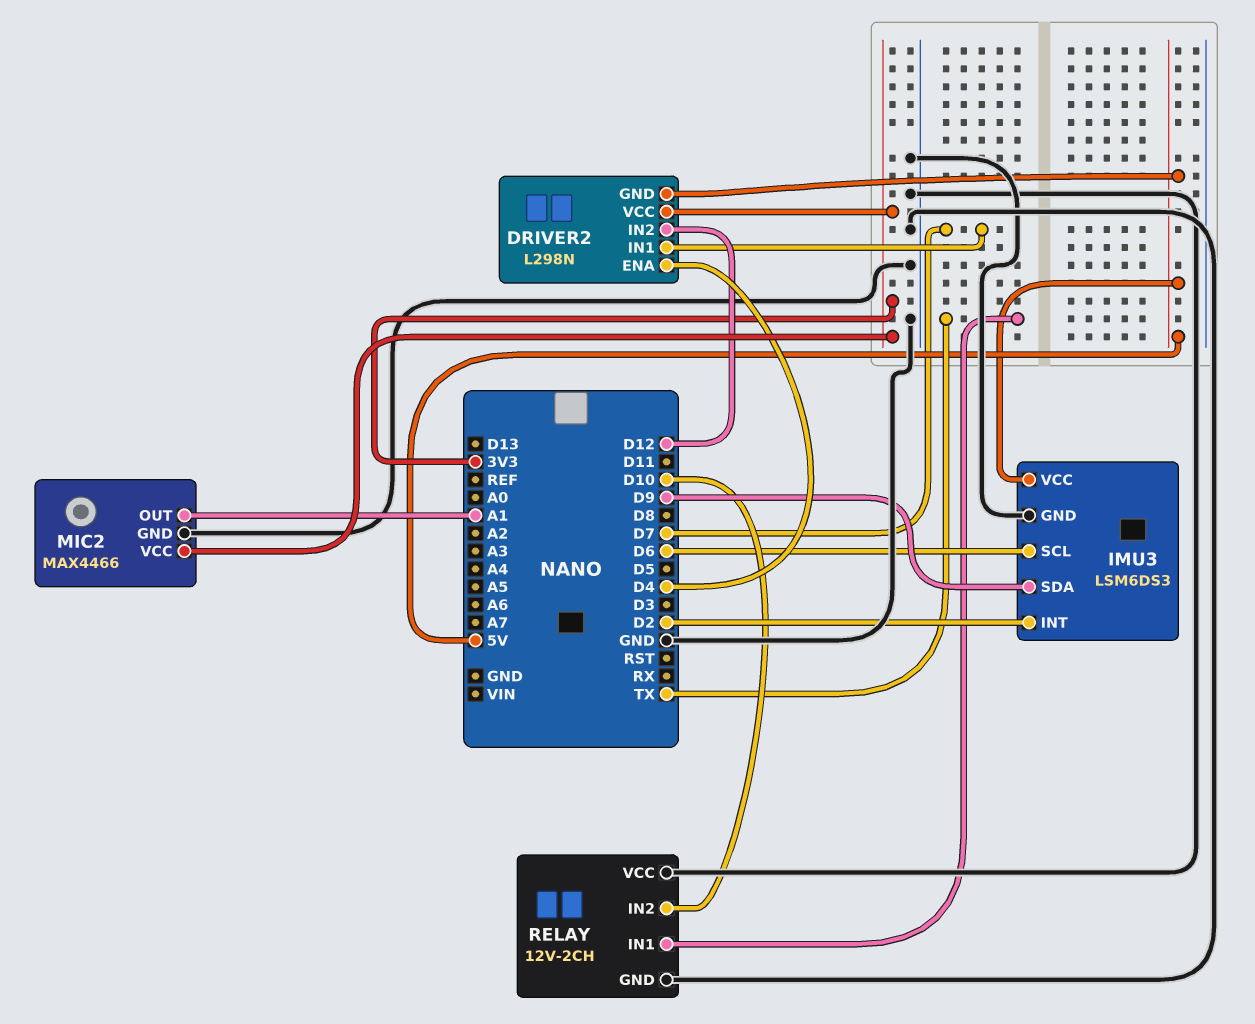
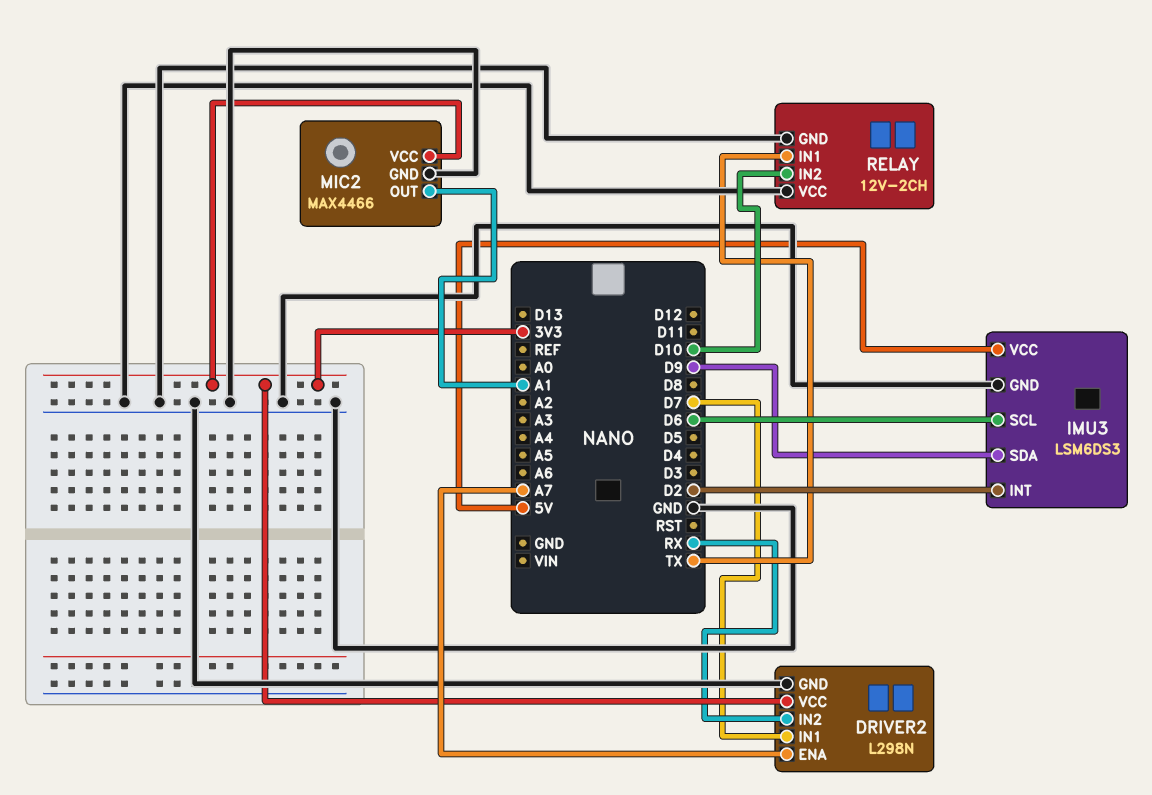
DRIVER2 pin ENA: D4 -> A7
DRIVER2 pin GND: 5V -> GND
DRIVER2 pin IN2: D12 -> RX

